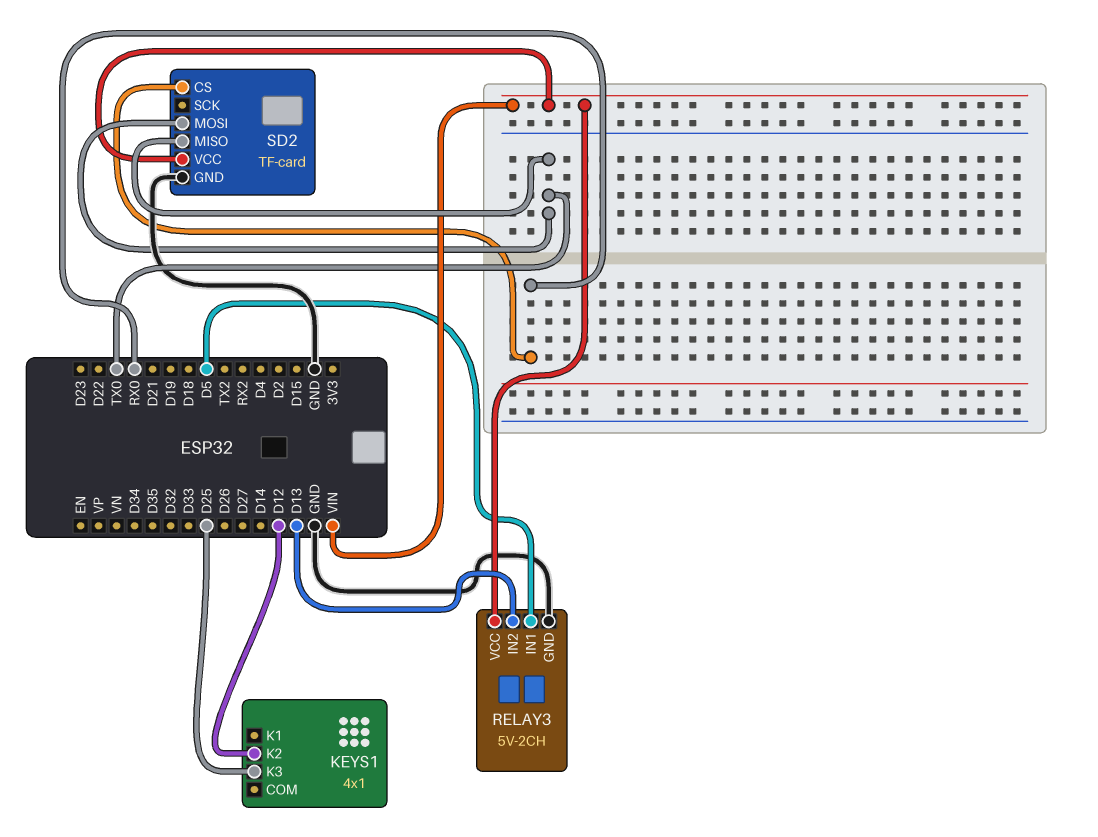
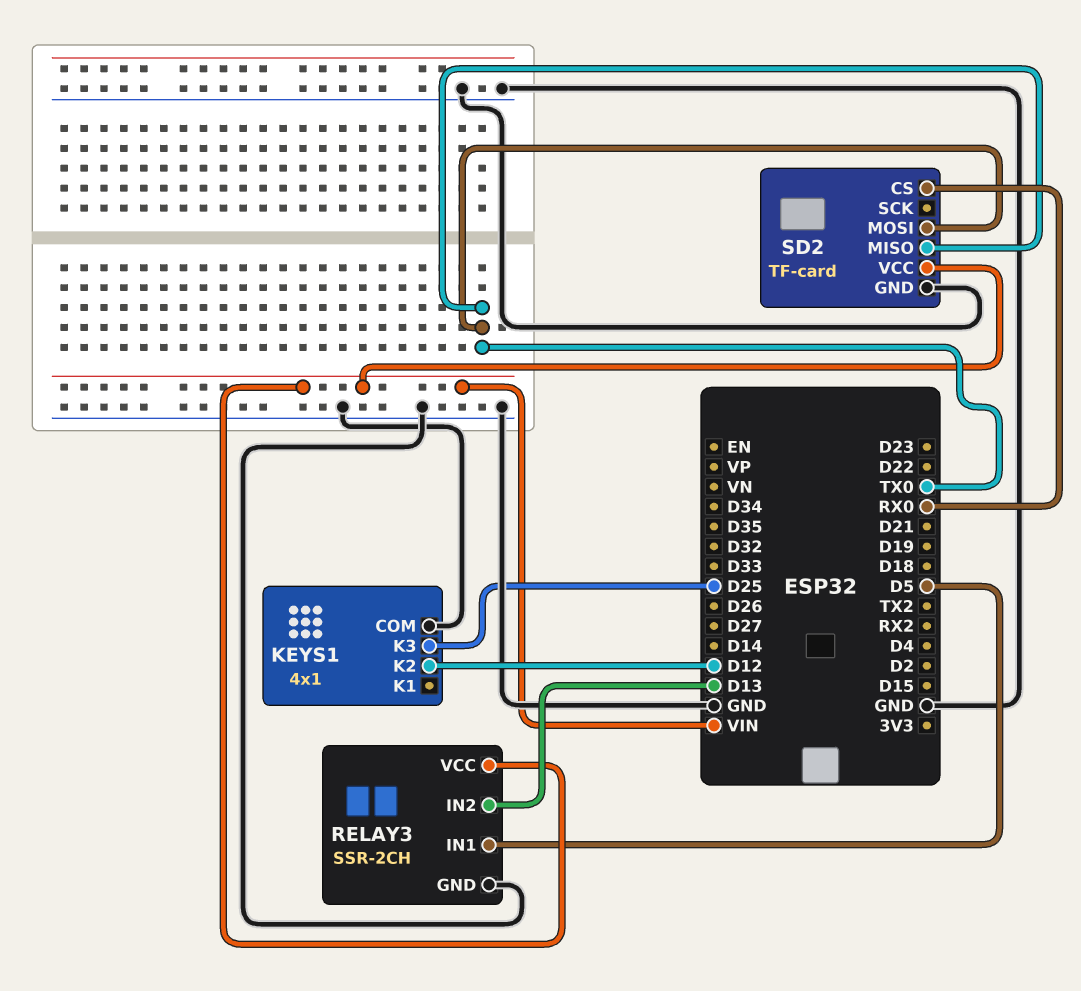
KEYS1 pin COM: none -> GND
RELAY3: 5V-2CH -> SSR-2CH

